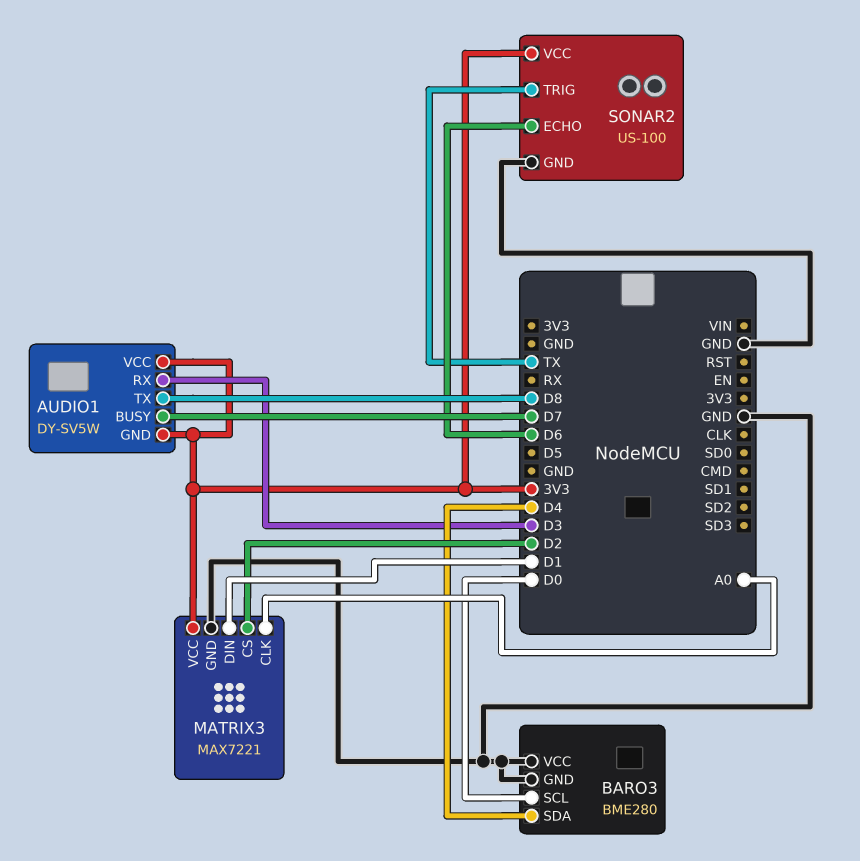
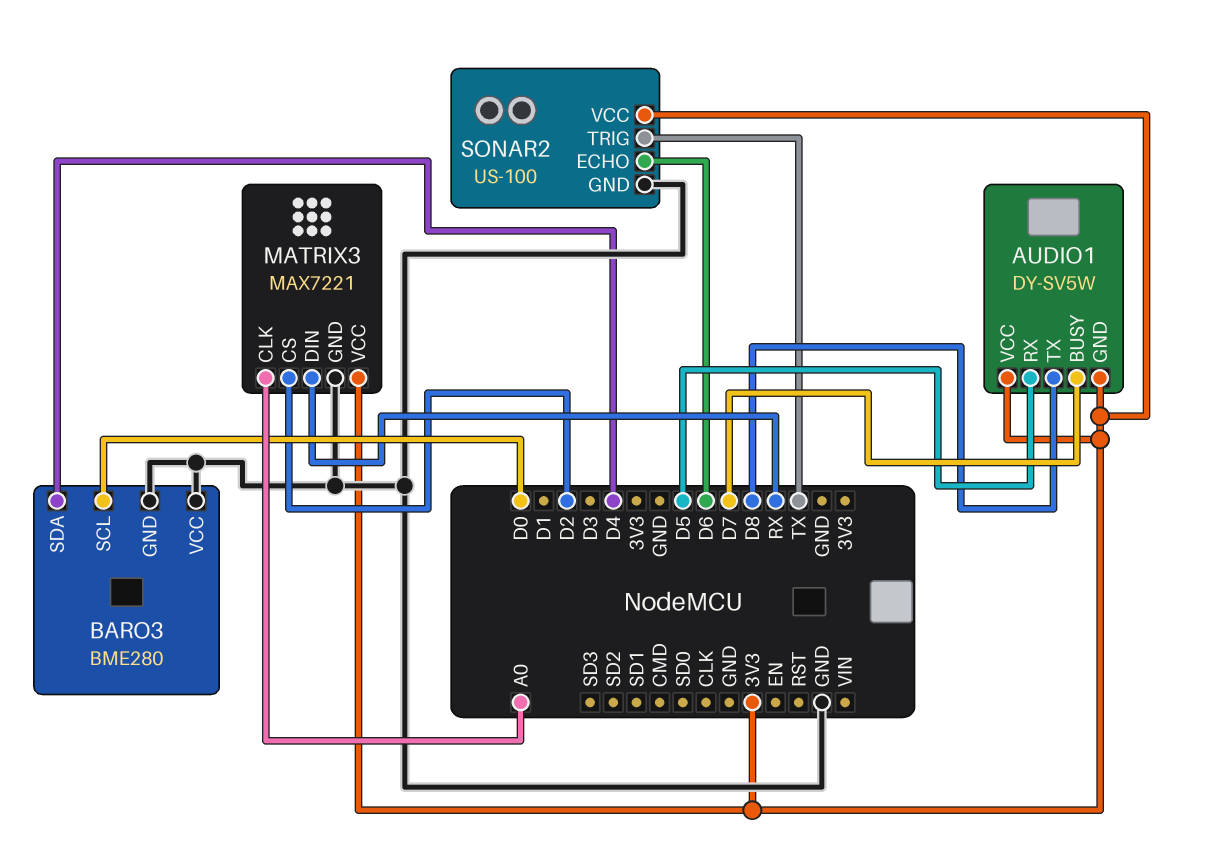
AUDIO1 pin RX: D3 -> D5
MATRIX3 pin DIN: D1 -> RX

